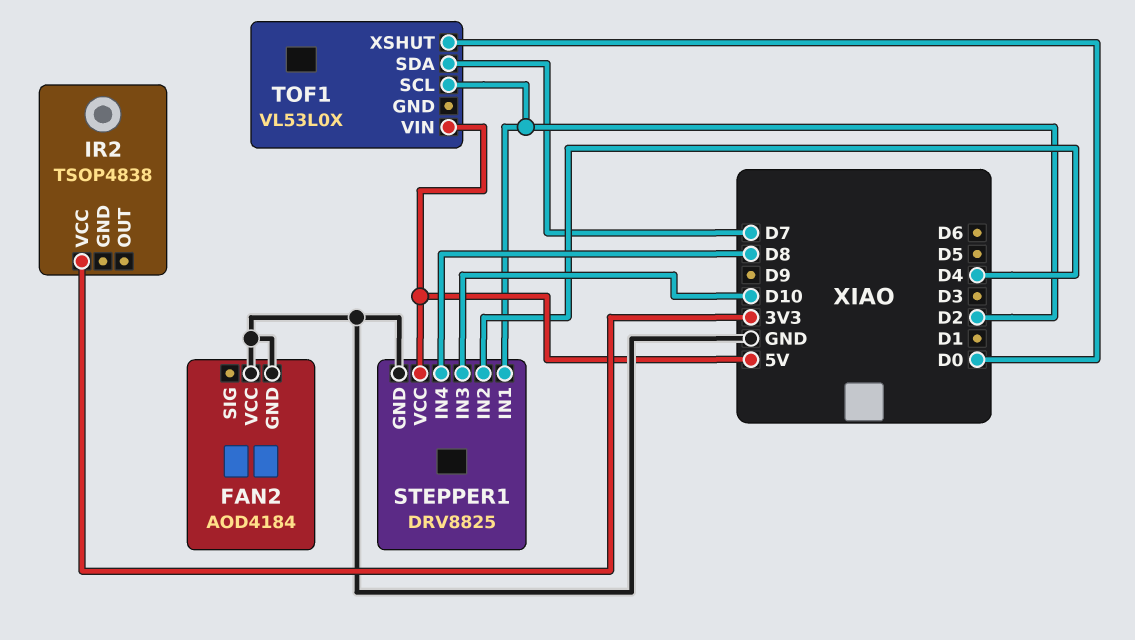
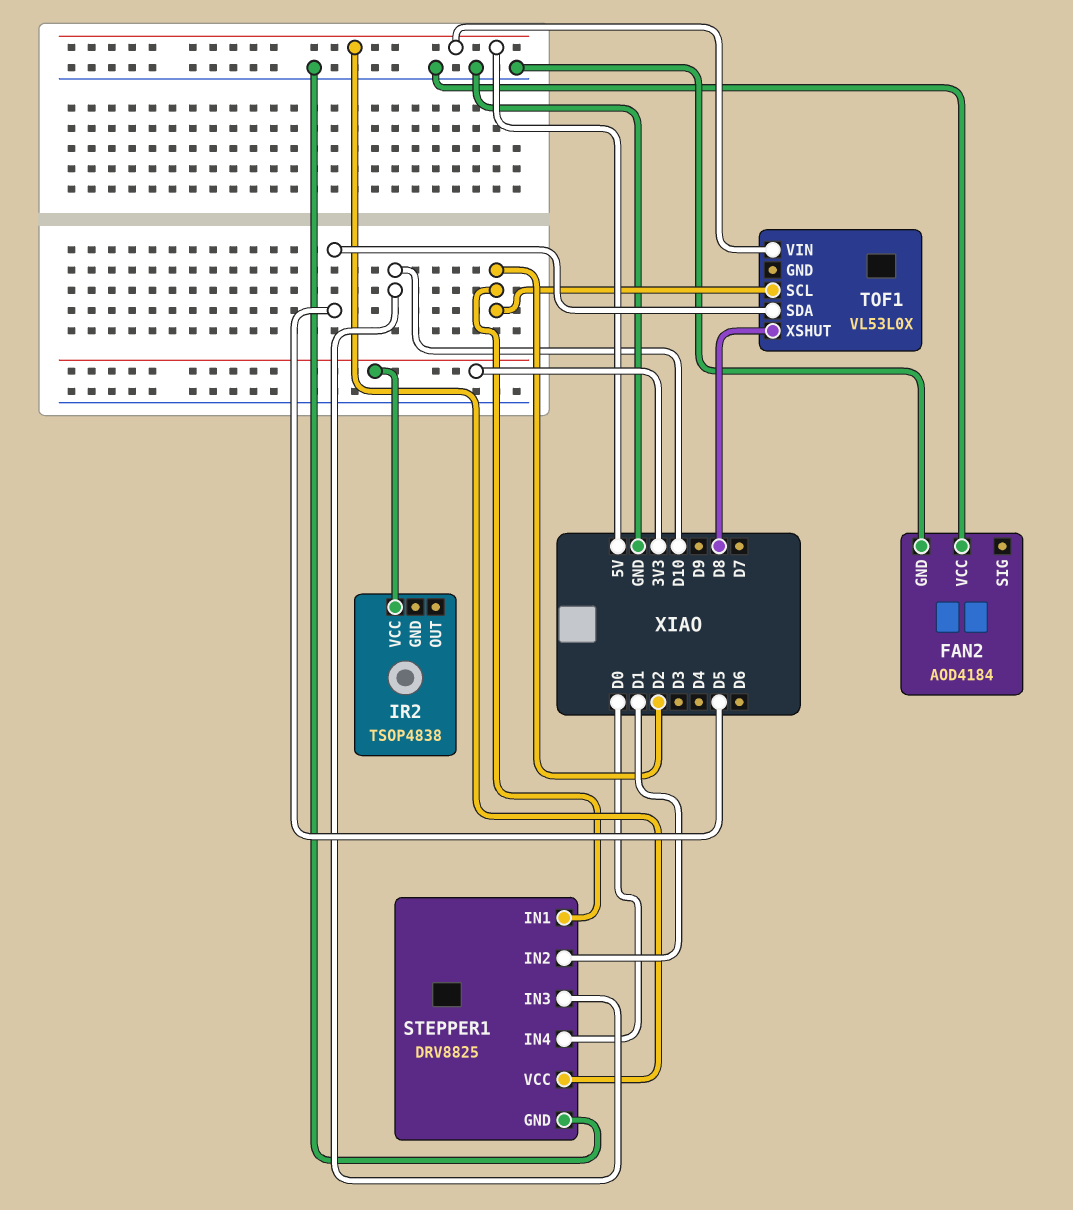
STEPPER1 pin IN2: D4 -> D1
STEPPER1 pin IN4: D8 -> D0
TOF1 pin SDA: D7 -> D5
TOF1 pin XSHUT: D0 -> D8

